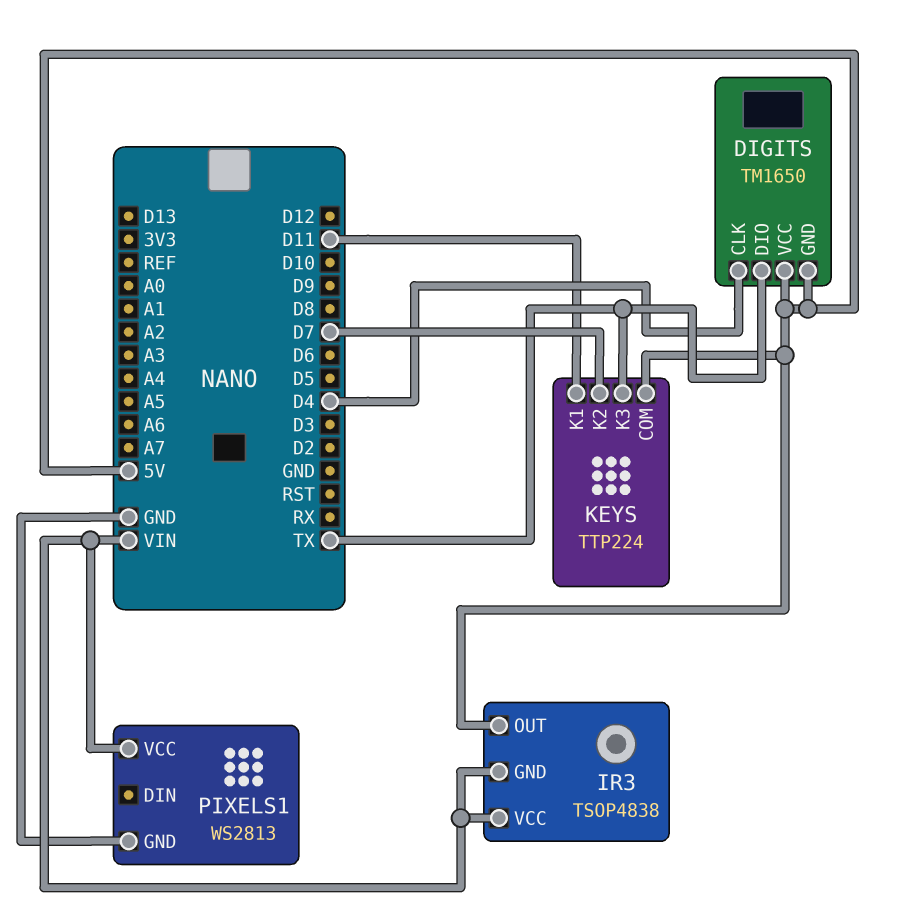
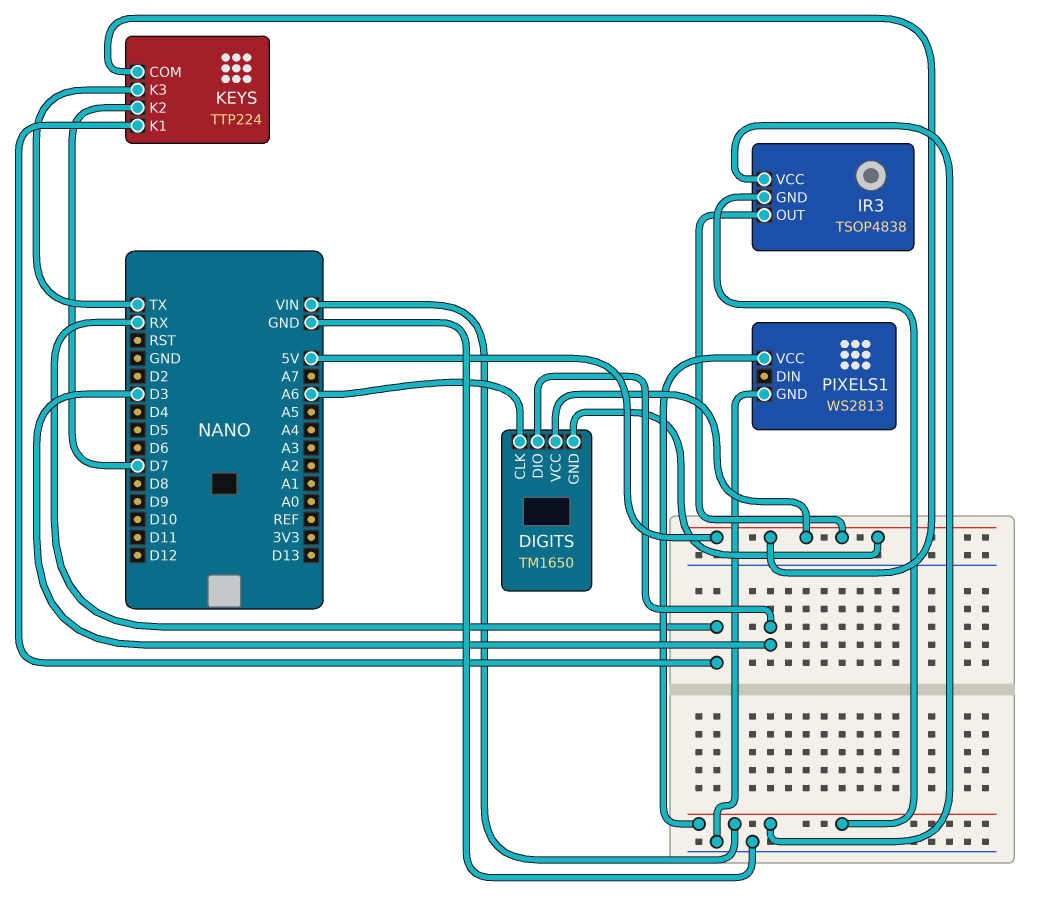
DIGITS pin CLK: D4 -> A6
DIGITS pin DIO: TX -> D3
KEYS pin K1: D11 -> RX

